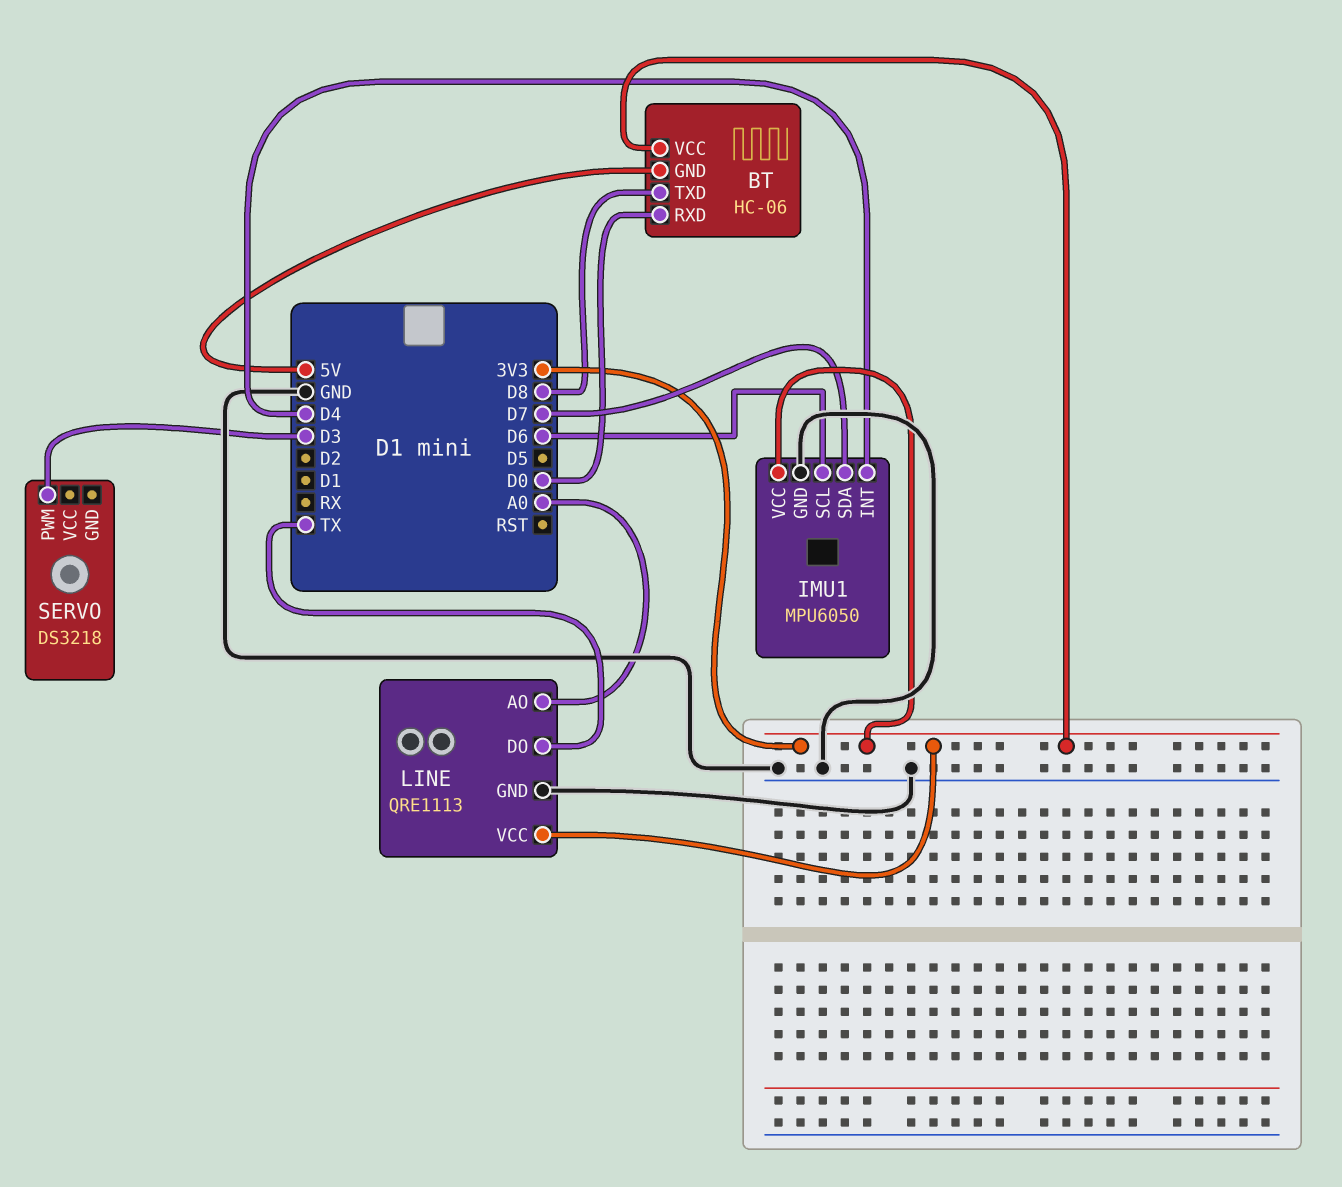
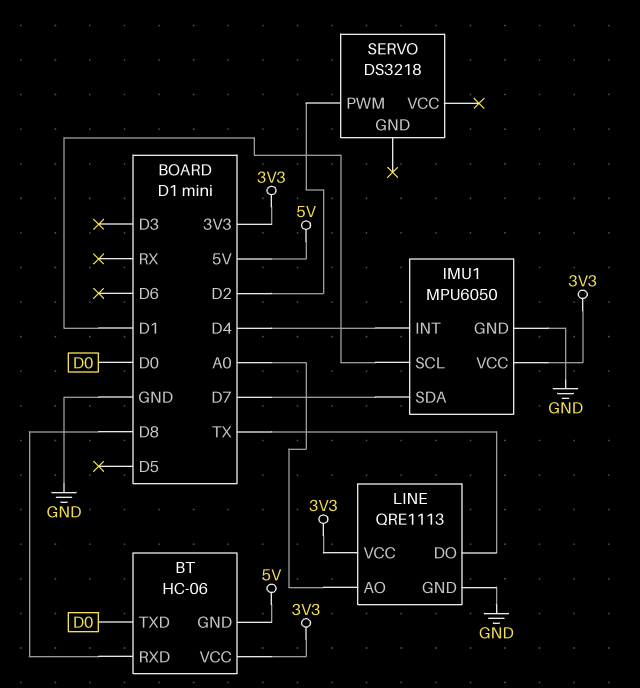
BT pin RXD: D0 -> D8
BT pin TXD: D8 -> D0
IMU1 pin SCL: D6 -> D1
SERVO pin PWM: D3 -> D2

